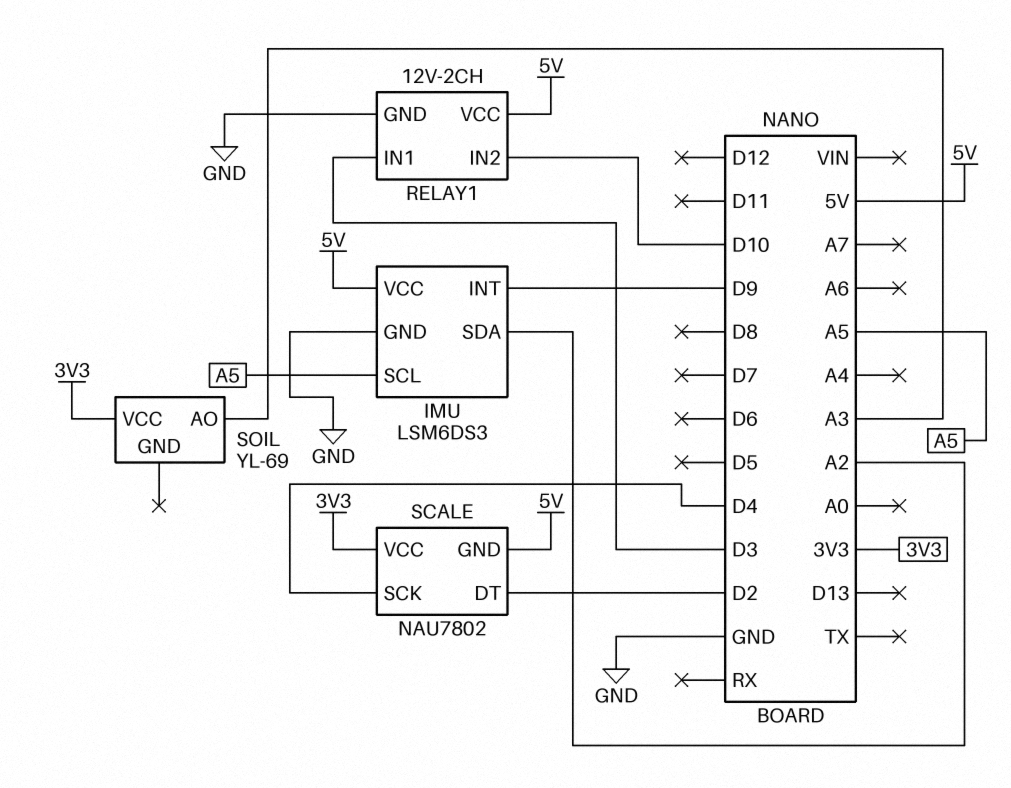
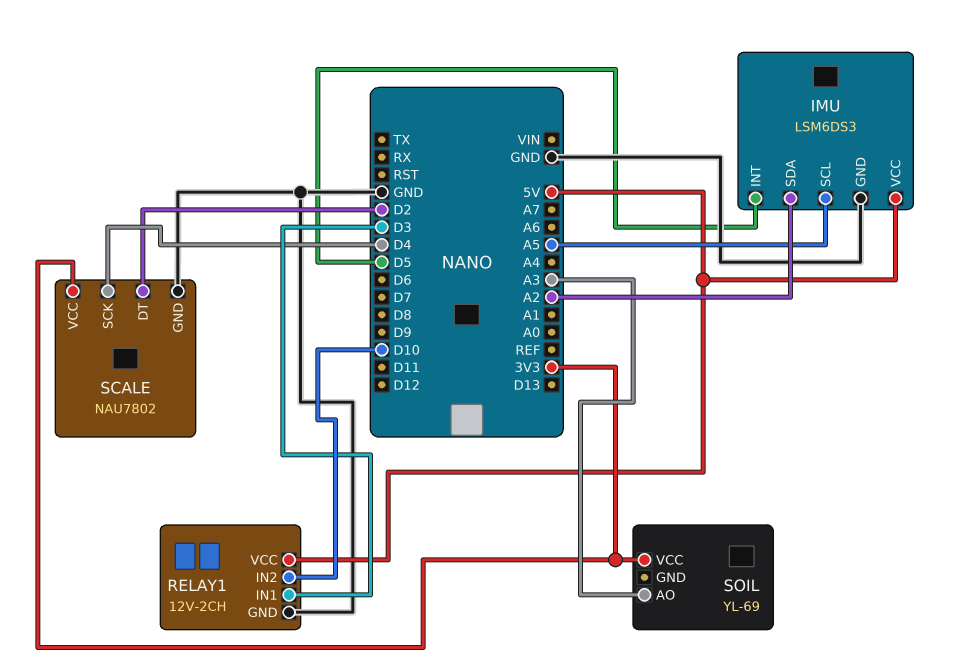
IMU pin INT: D9 -> D5
SCALE pin GND: 5V -> GND

